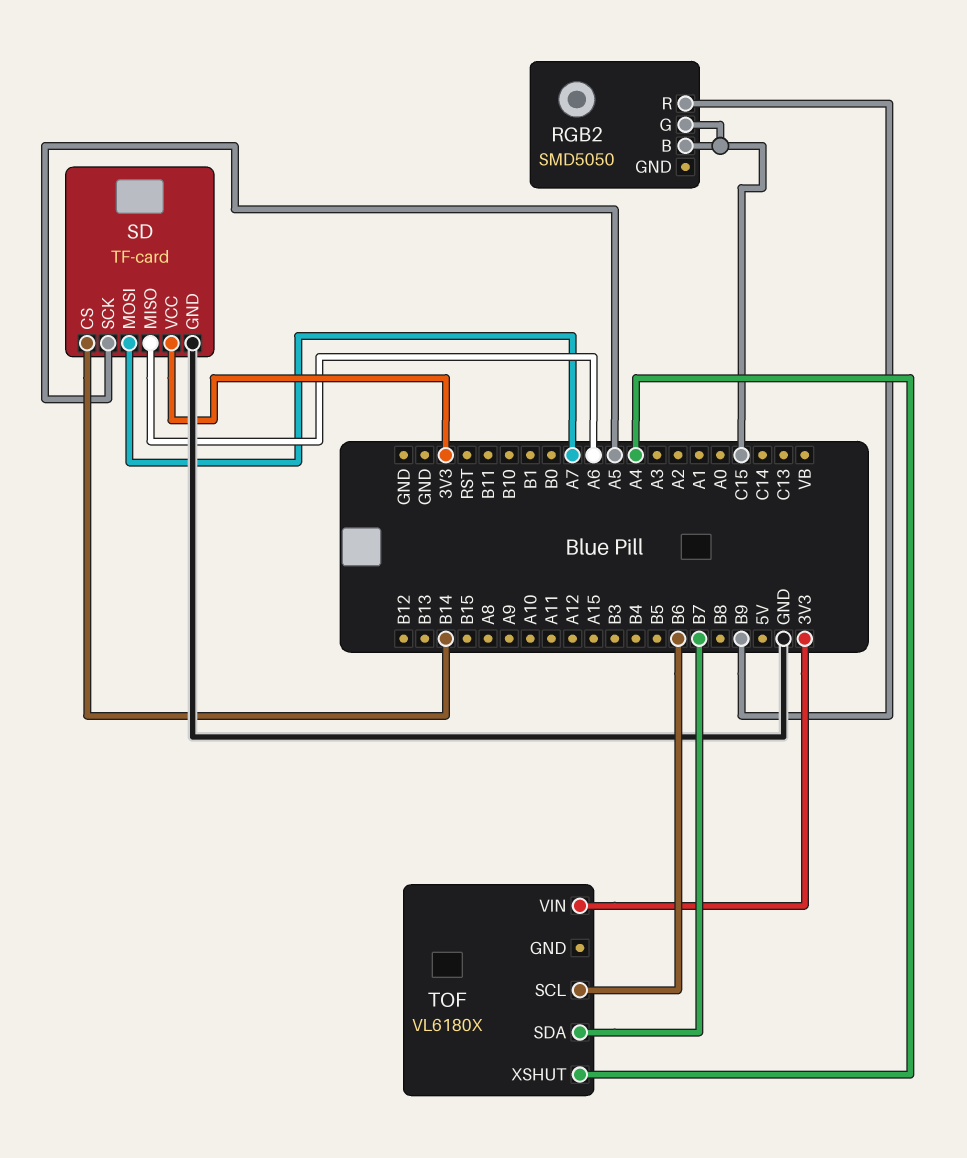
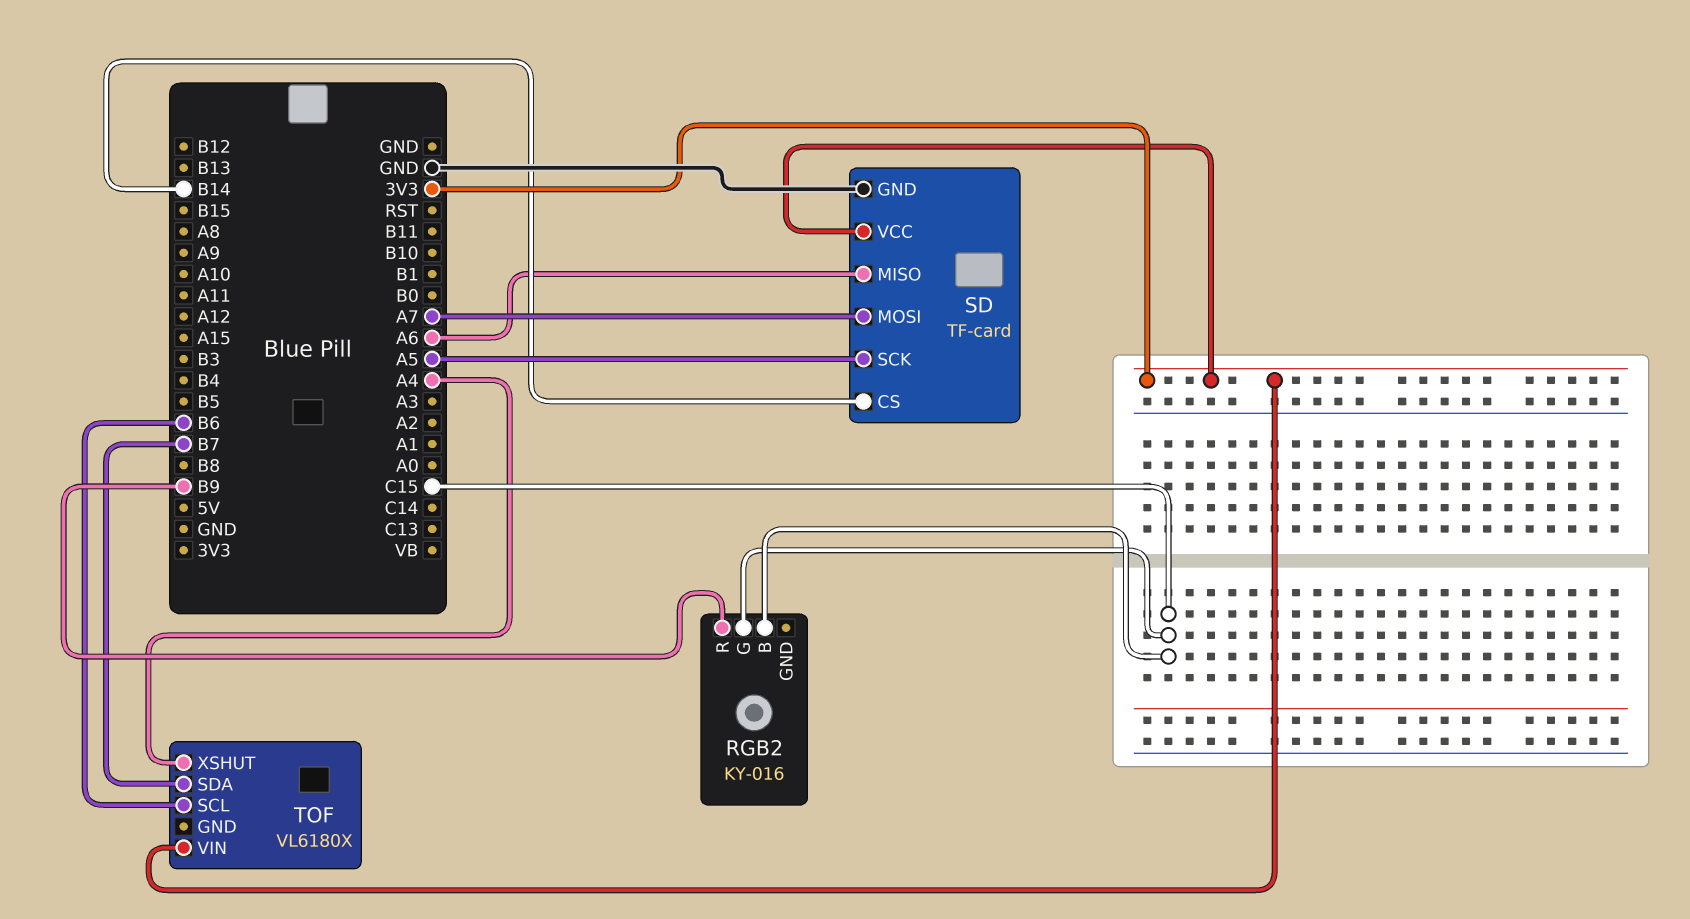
RGB2: SMD5050 -> KY-016

